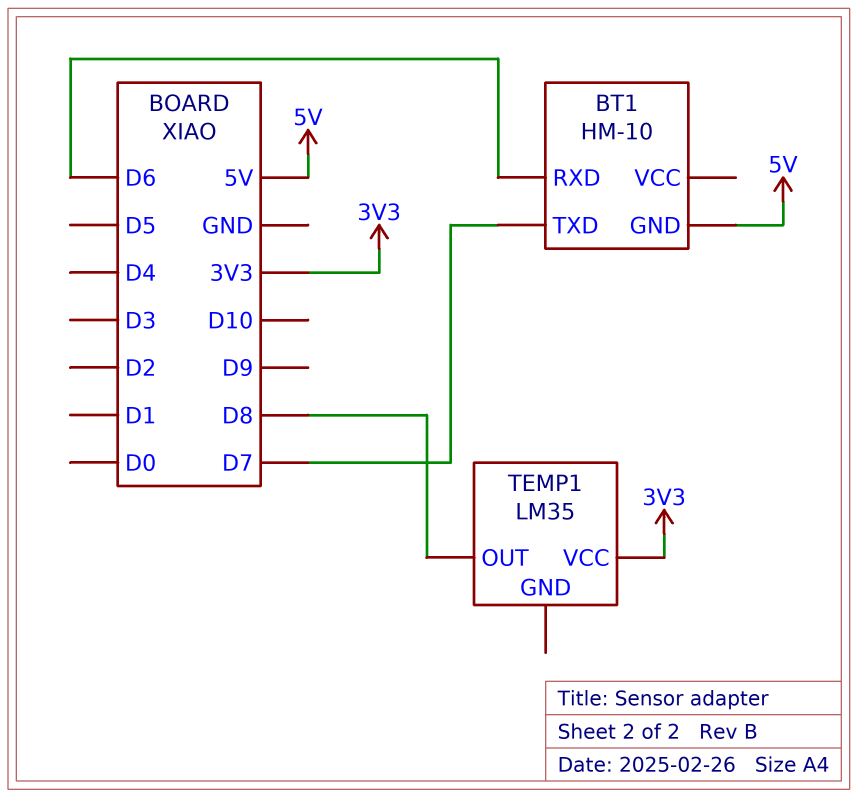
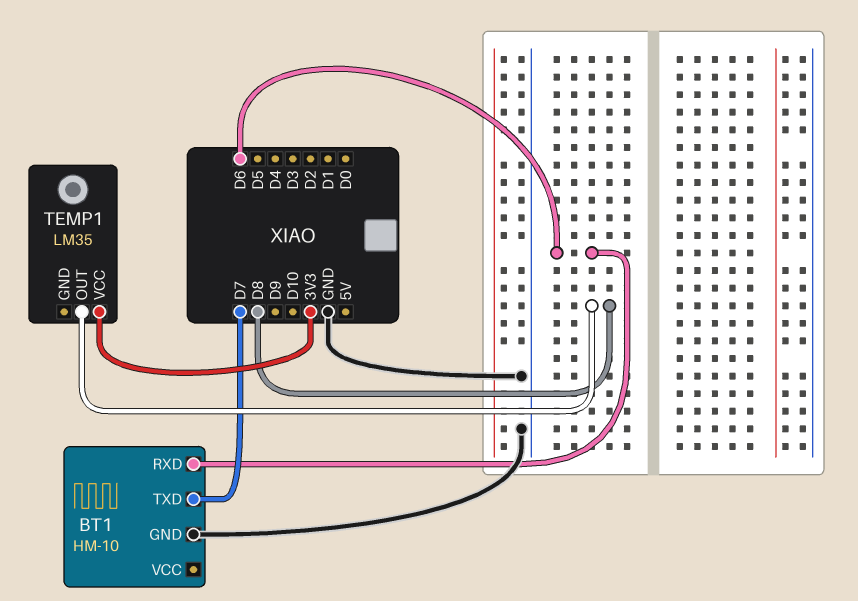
BT1 pin GND: 5V -> GND

